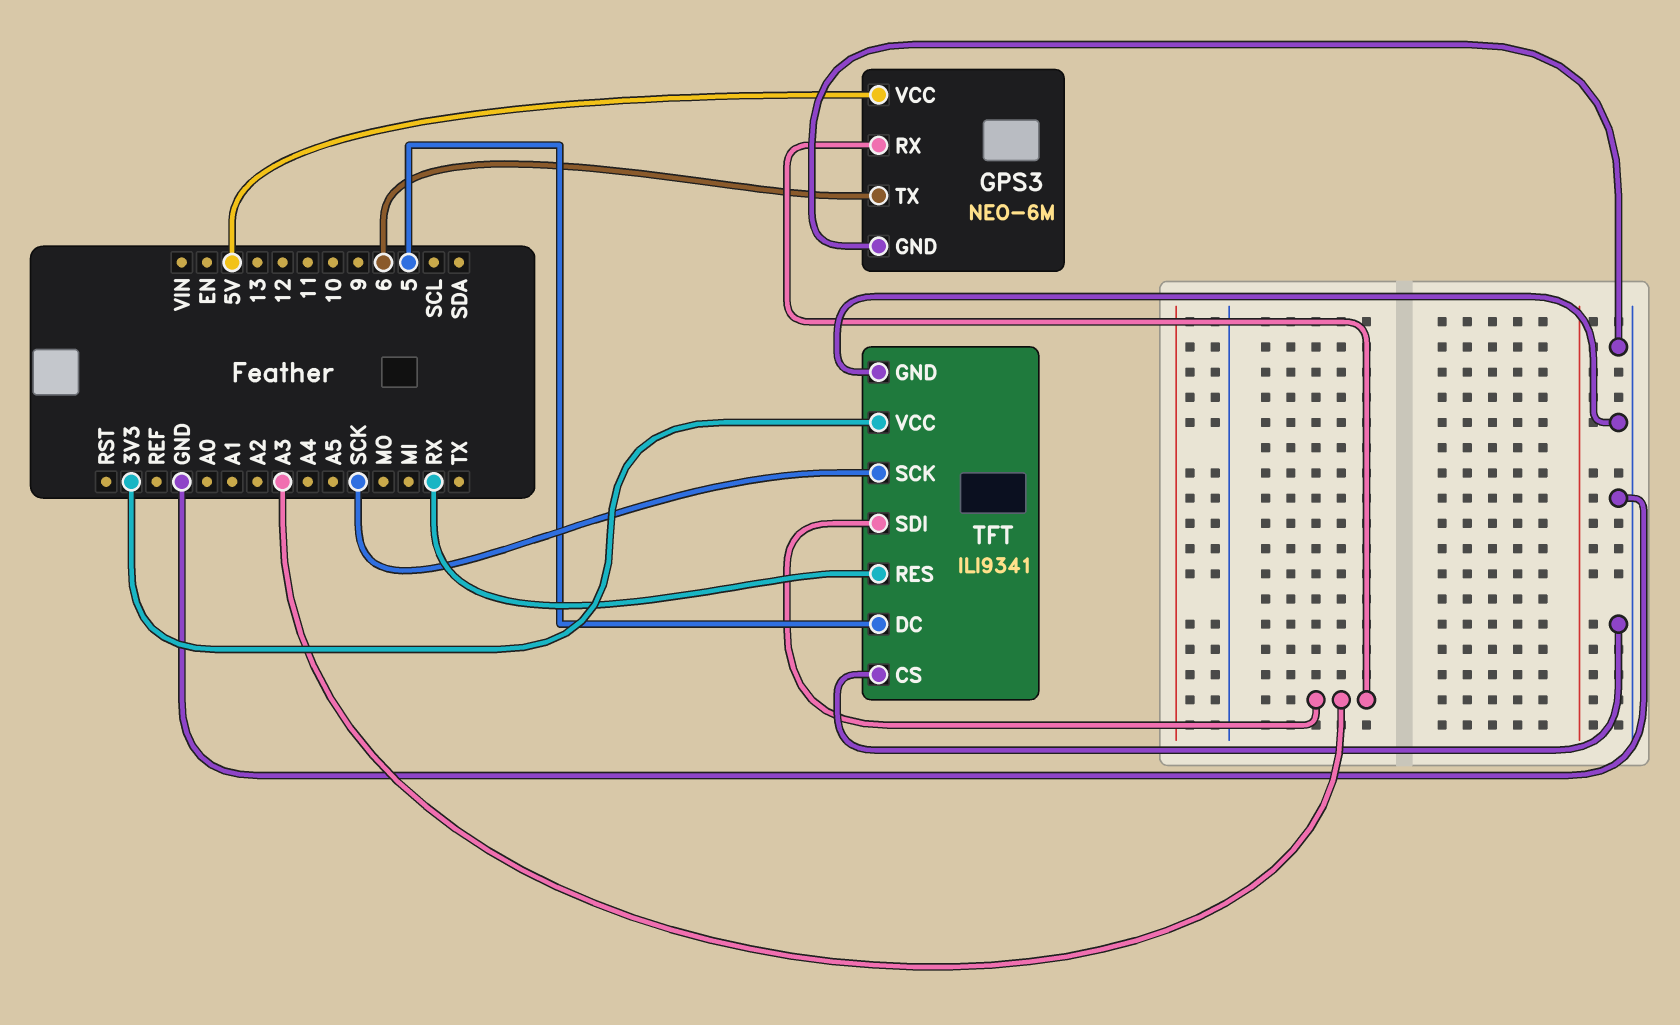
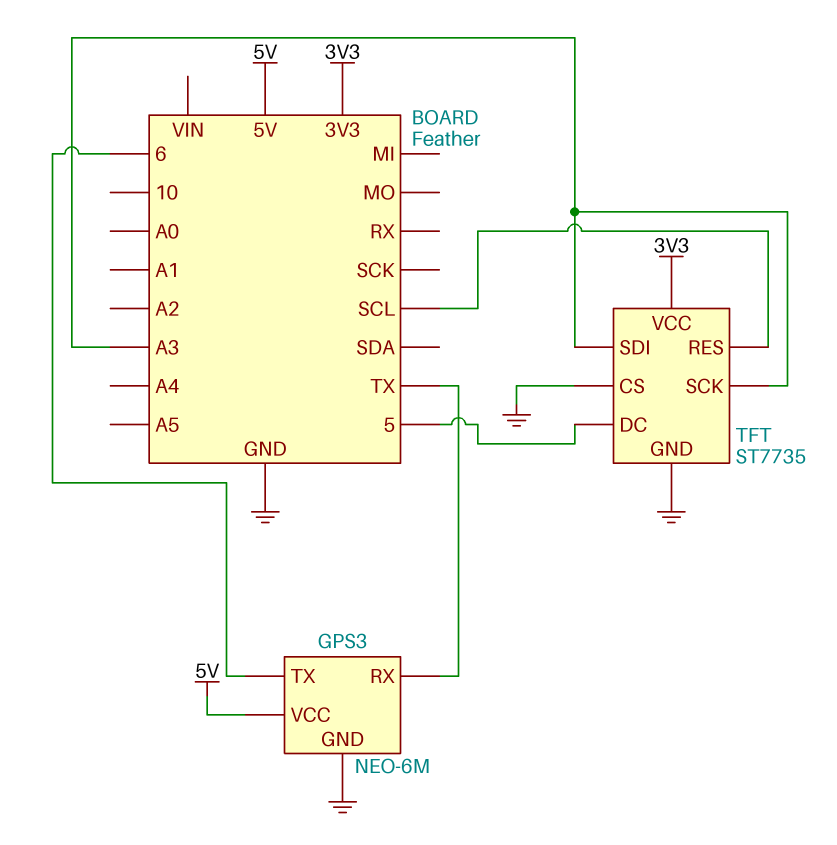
GPS3 pin RX: A3 -> TX
TFT: ILI9341 -> ST7735
TFT pin RES: RX -> SCL
TFT pin SCK: SCK -> A3

